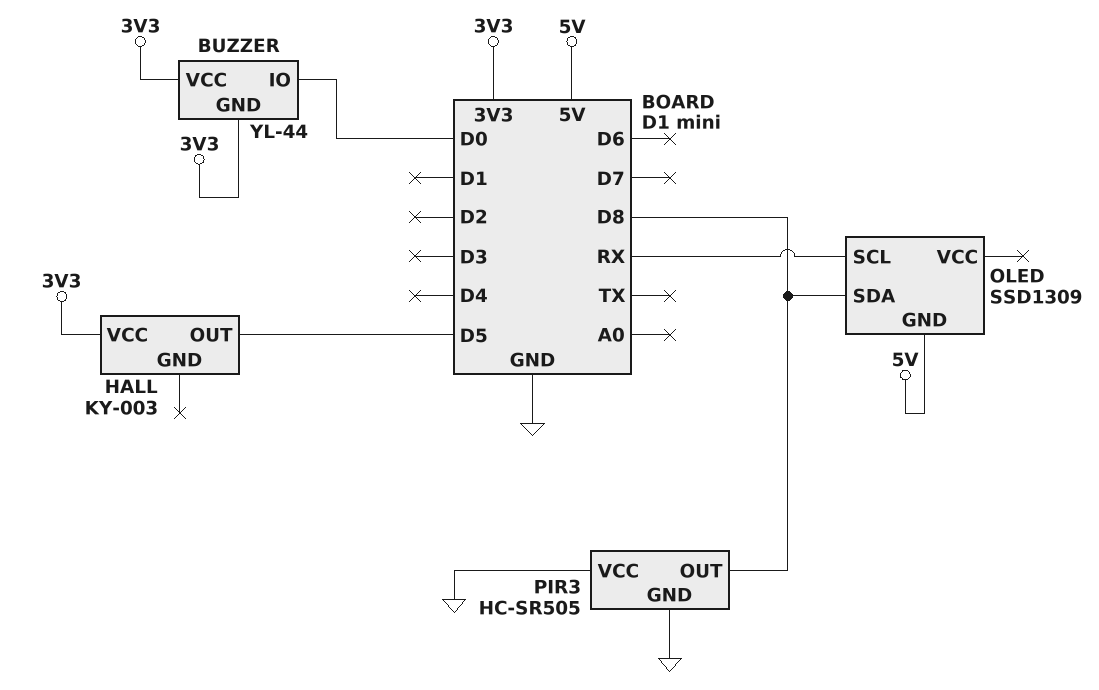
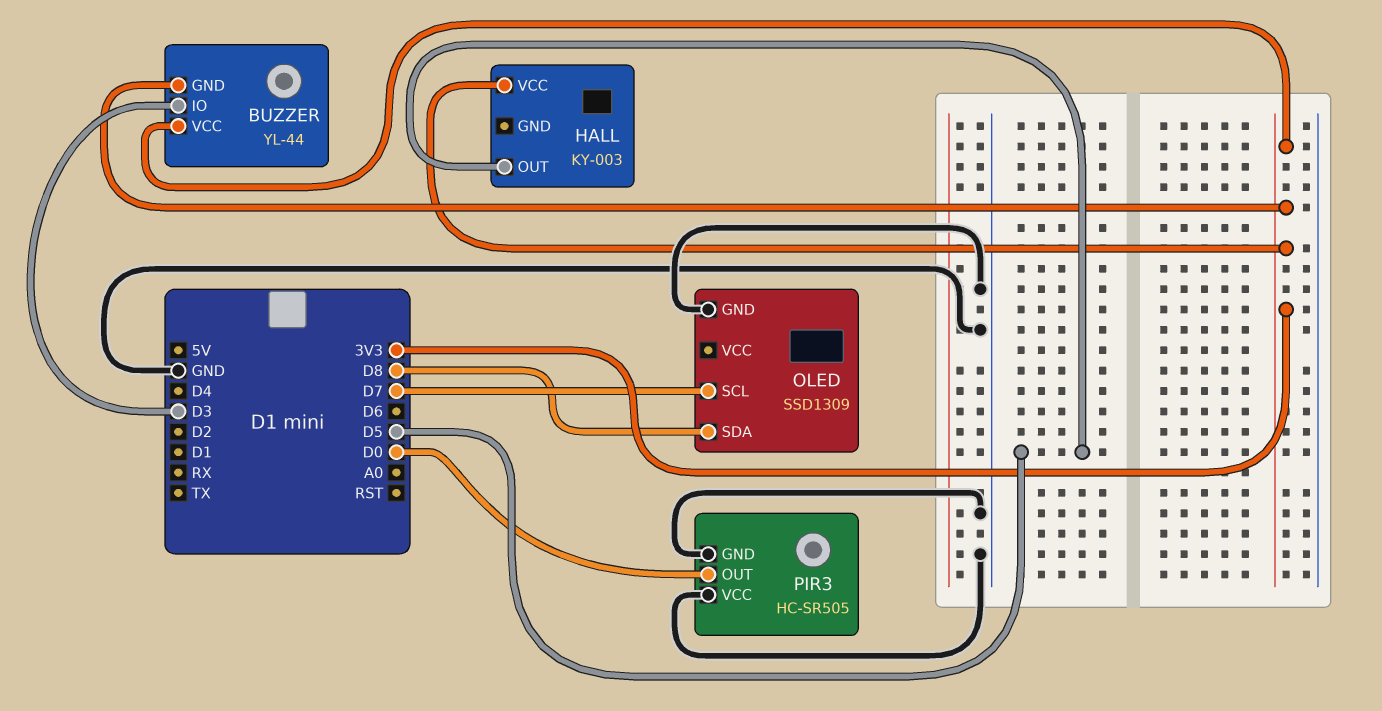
BUZZER pin IO: D0 -> D3
OLED pin GND: 5V -> GND
OLED pin SCL: RX -> D7
PIR3 pin OUT: D8 -> D0

